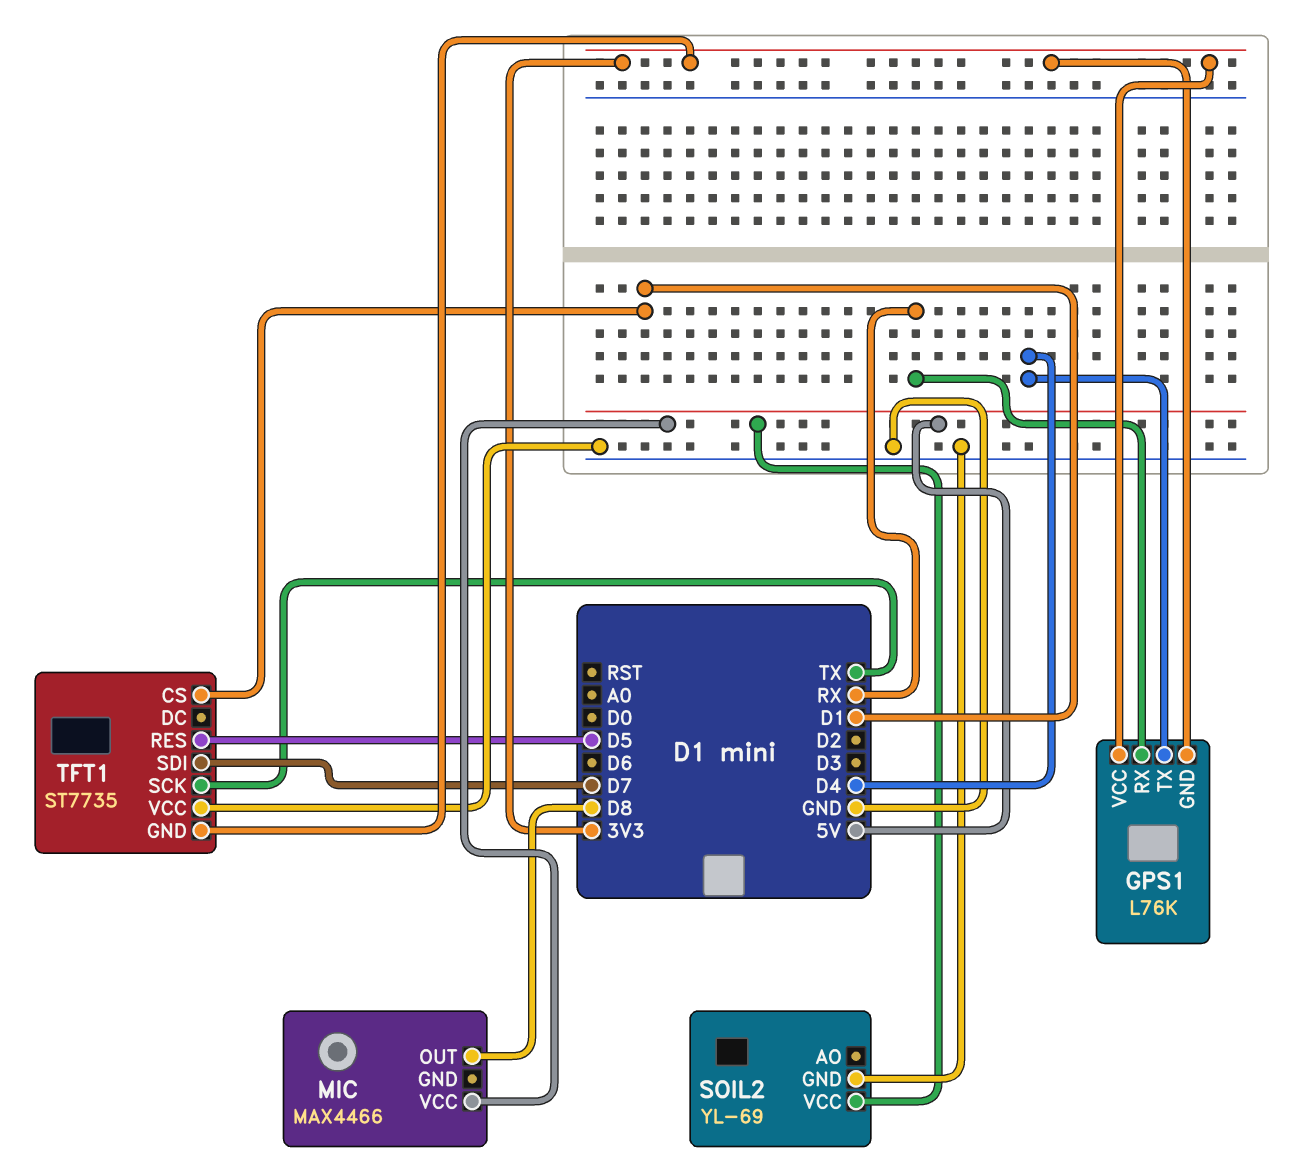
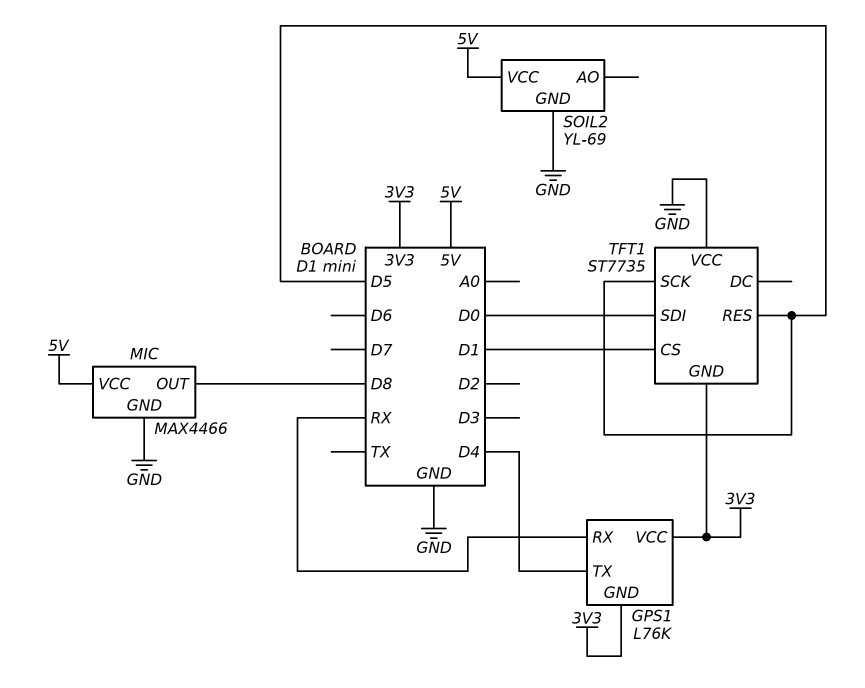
MIC pin GND: none -> GND
TFT1 pin SCK: TX -> D5
TFT1 pin SDI: D7 -> D0

